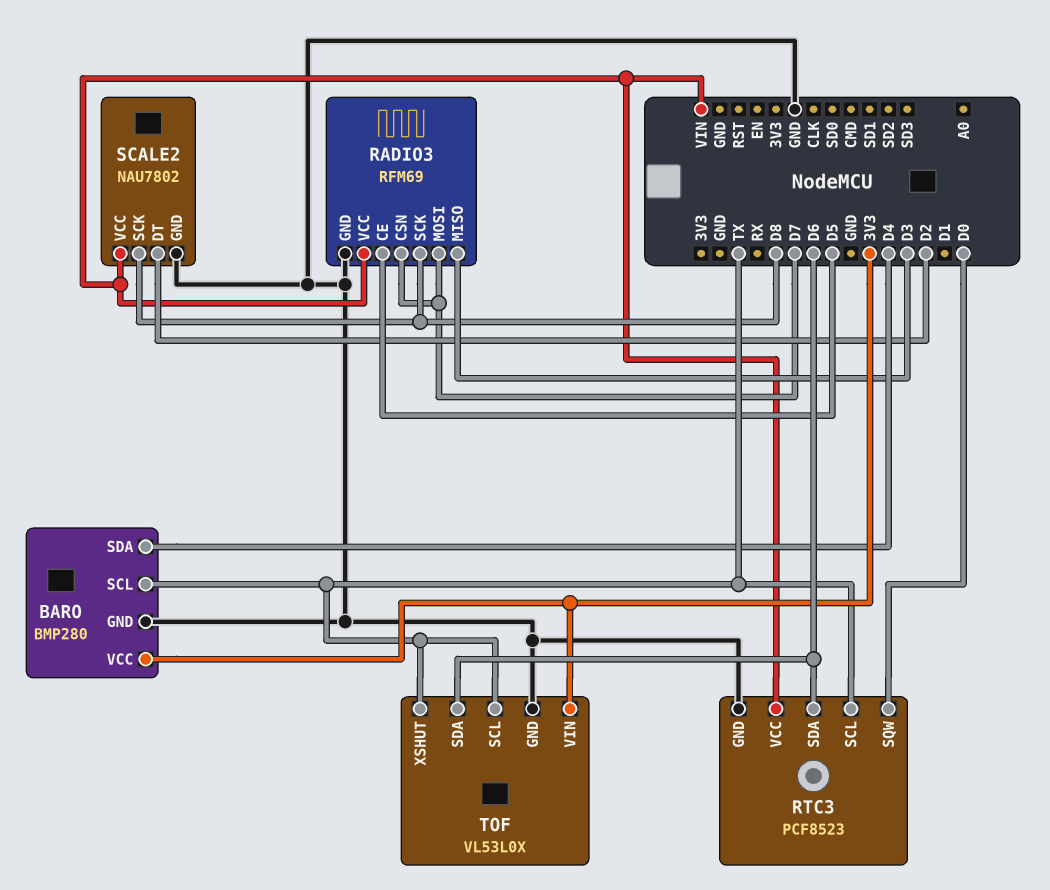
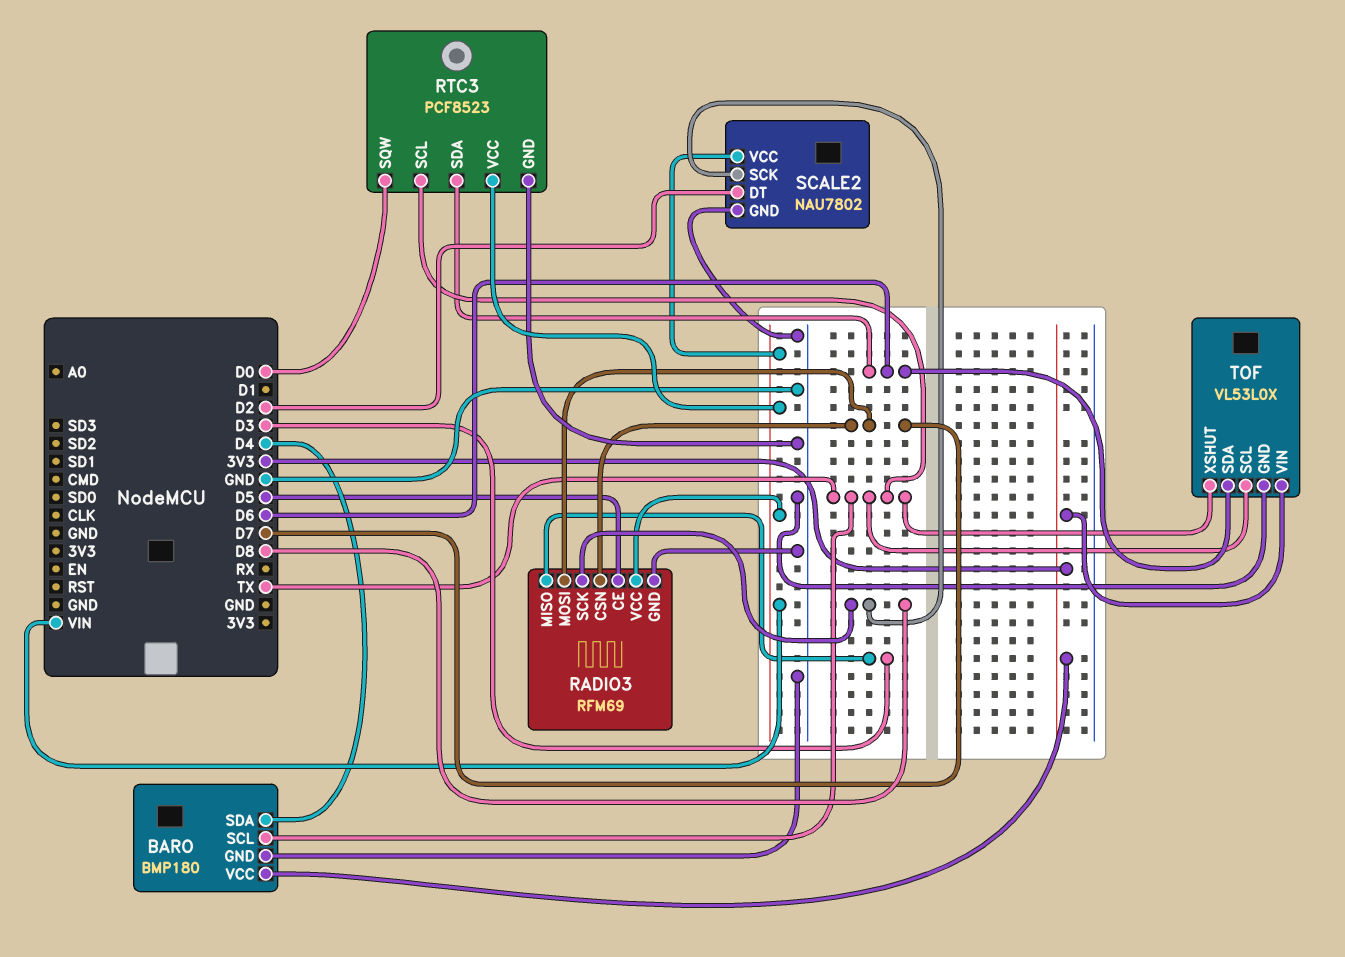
BARO: BMP280 -> BMP180

